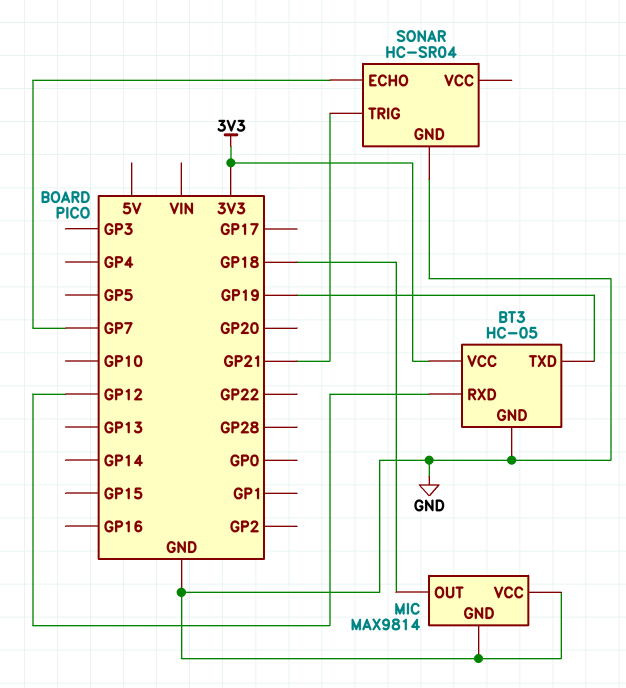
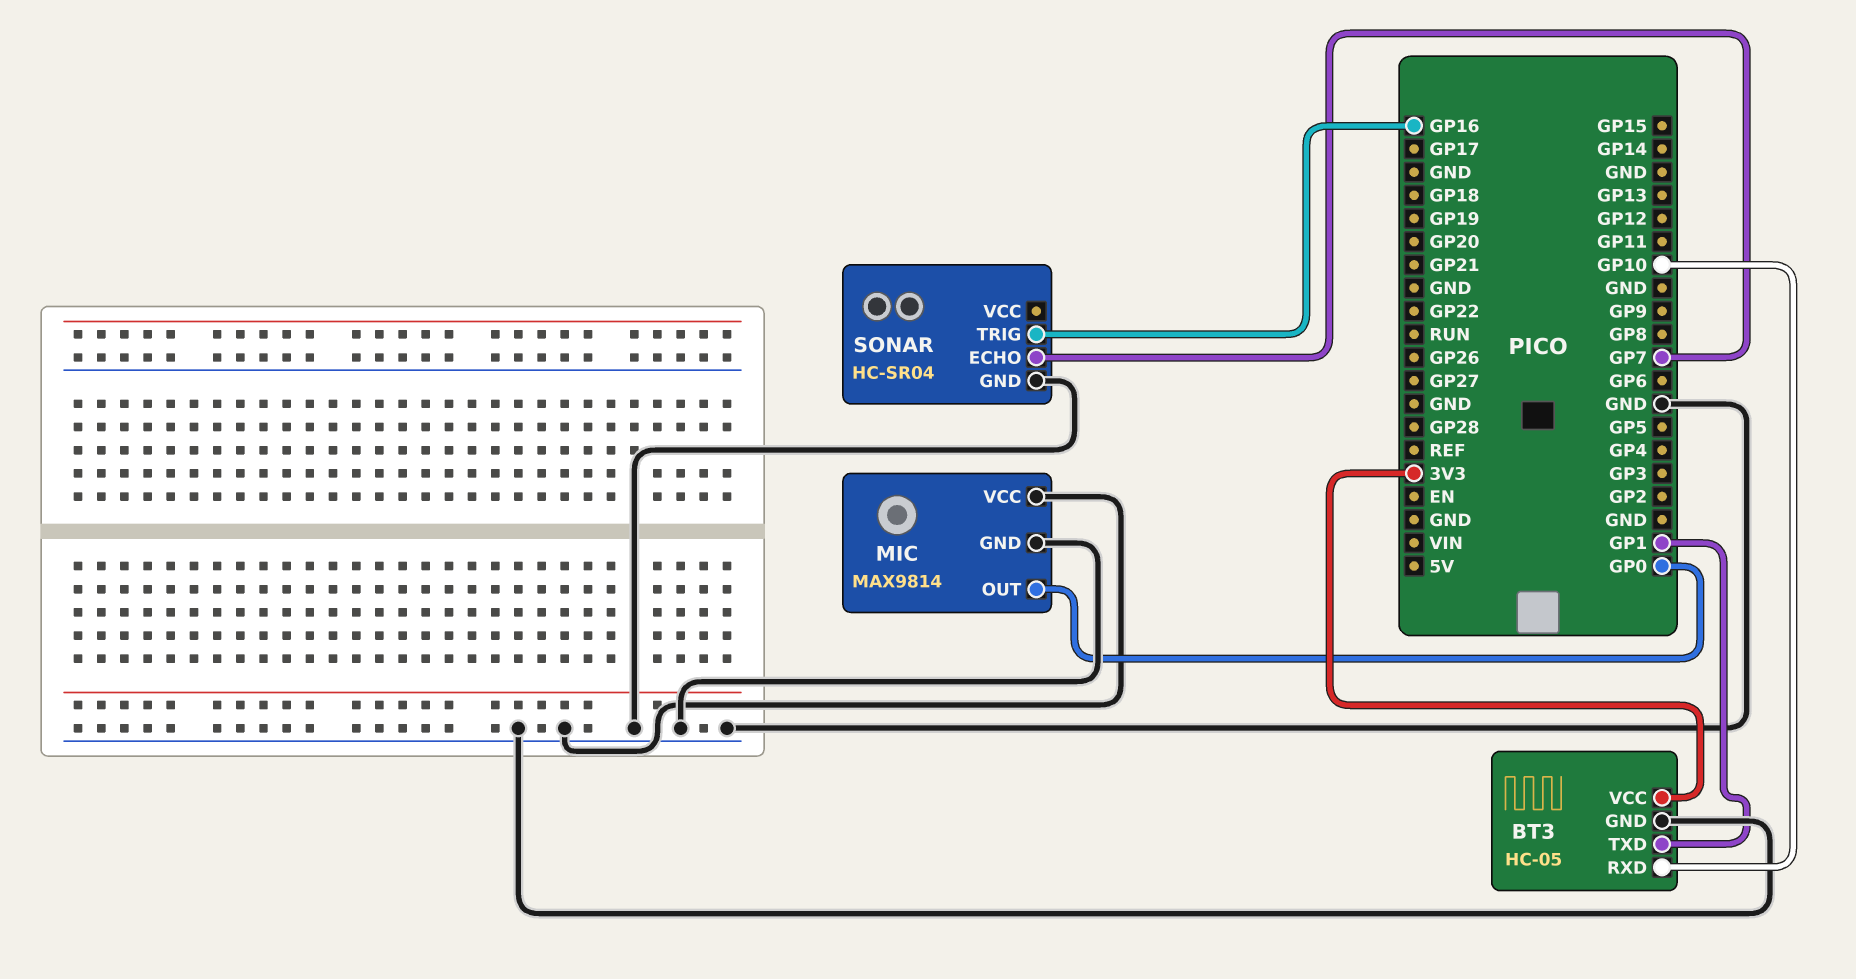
BT3 pin RXD: GP12 -> GP10
BT3 pin TXD: GP19 -> GP1
MIC pin OUT: GP18 -> GP0
SONAR pin TRIG: GP21 -> GP16

